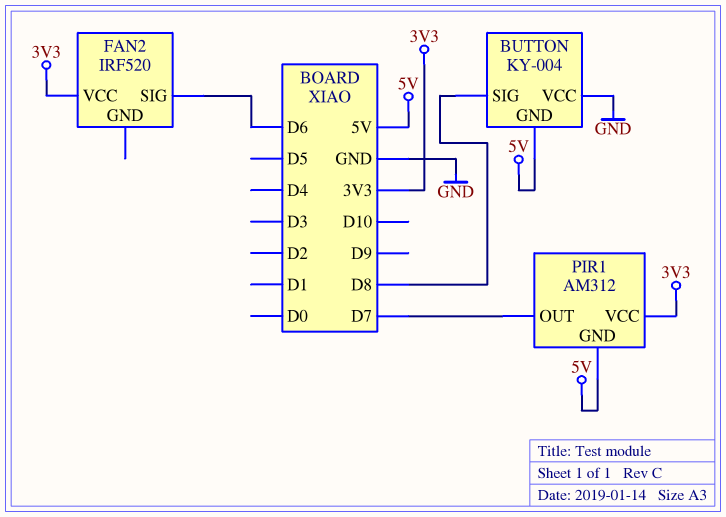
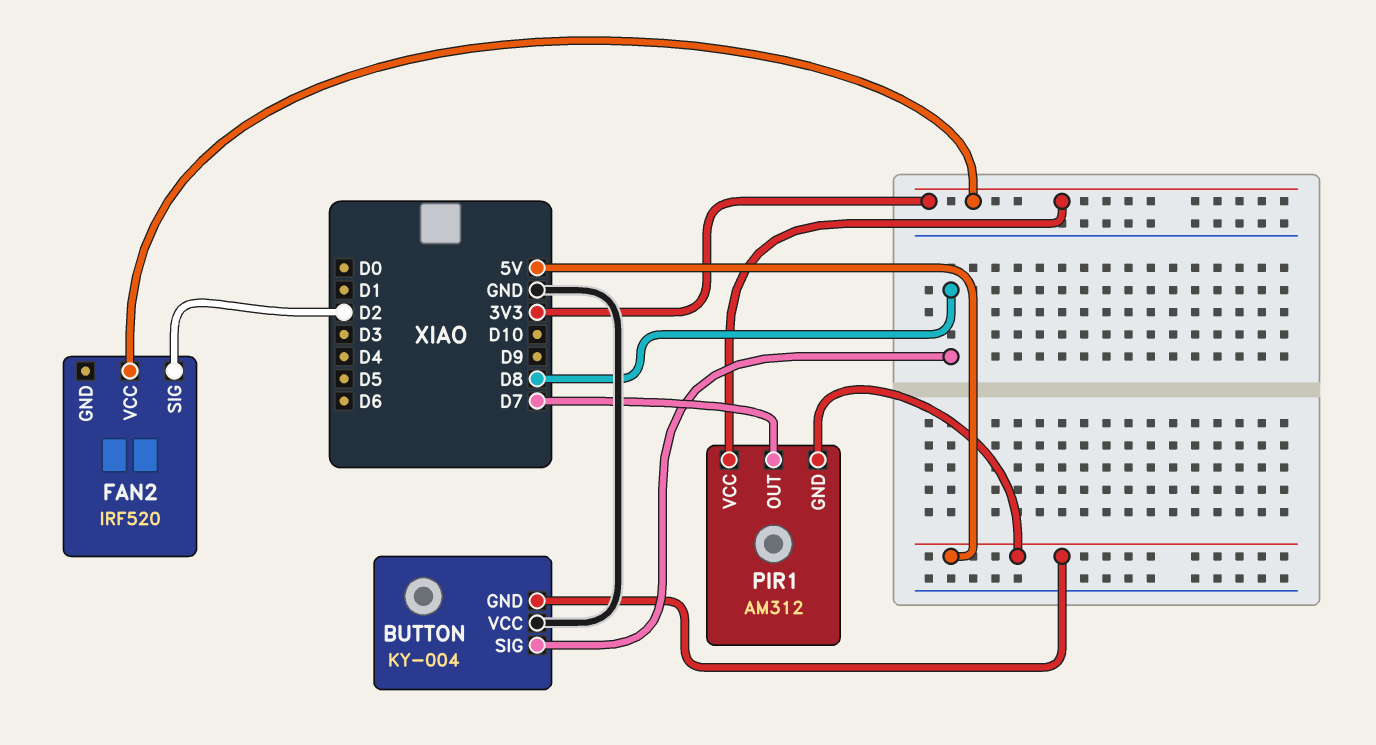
FAN2 pin SIG: D6 -> D2

